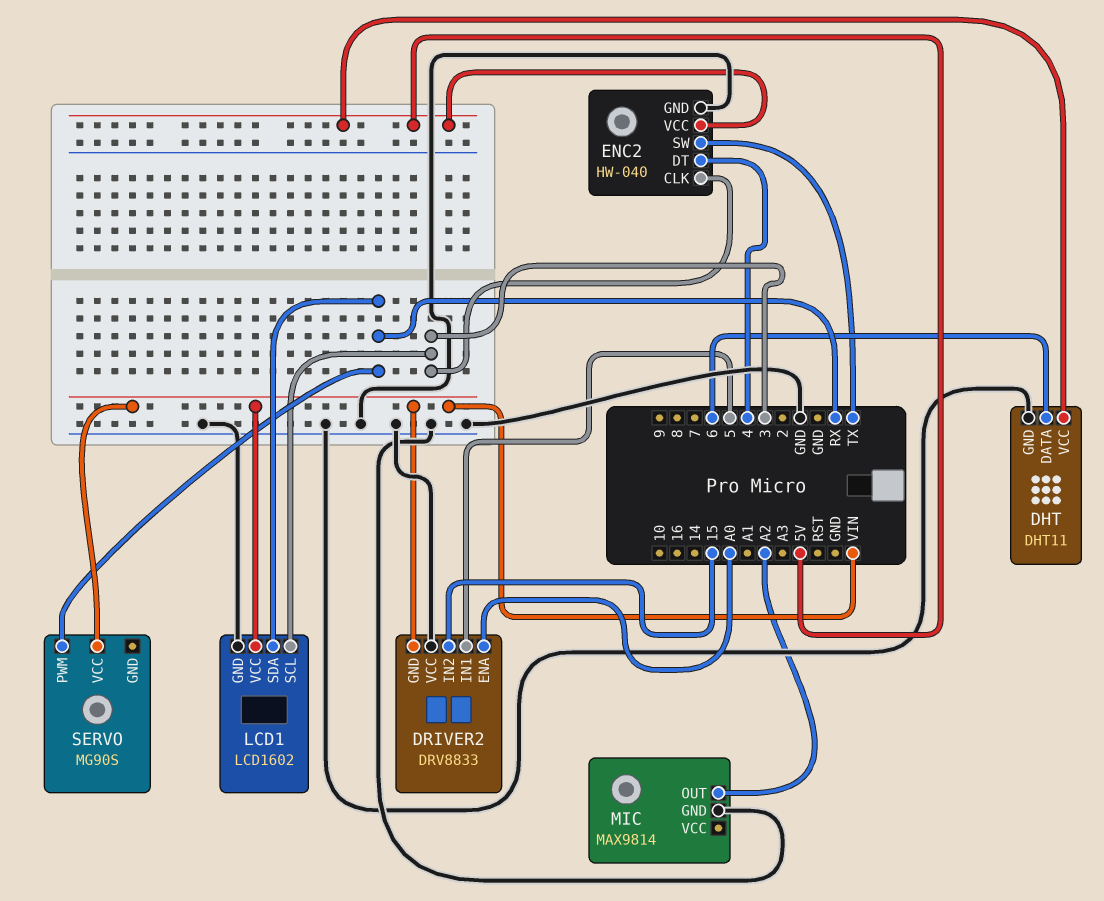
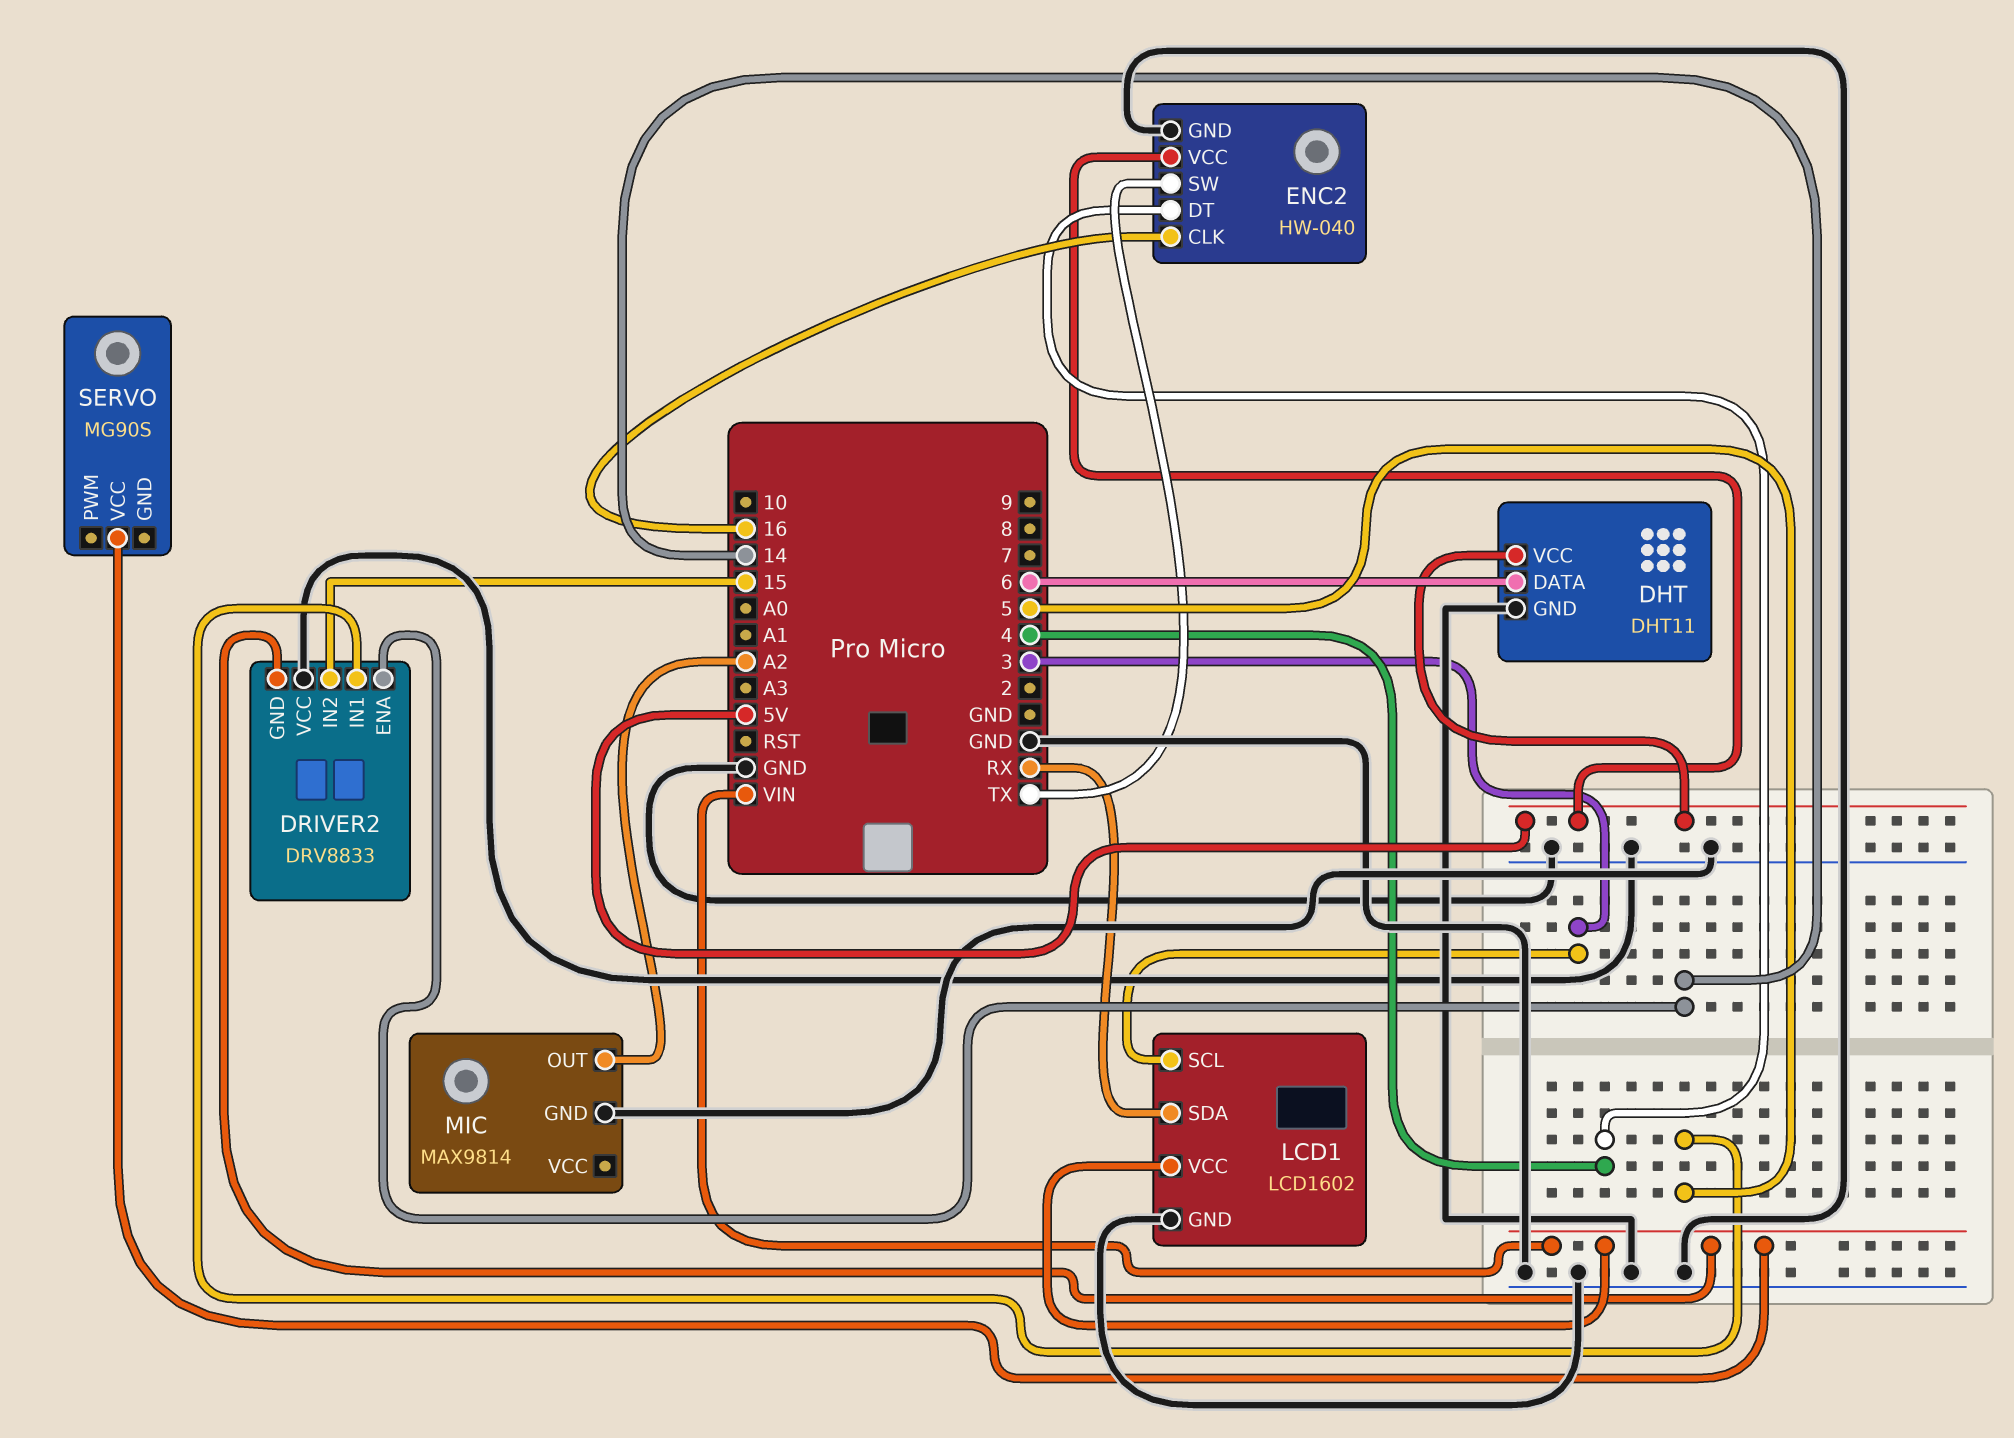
DRIVER2 pin ENA: A0 -> 14
ENC2 pin CLK: 3 -> 16
SERVO pin PWM: RX -> none

